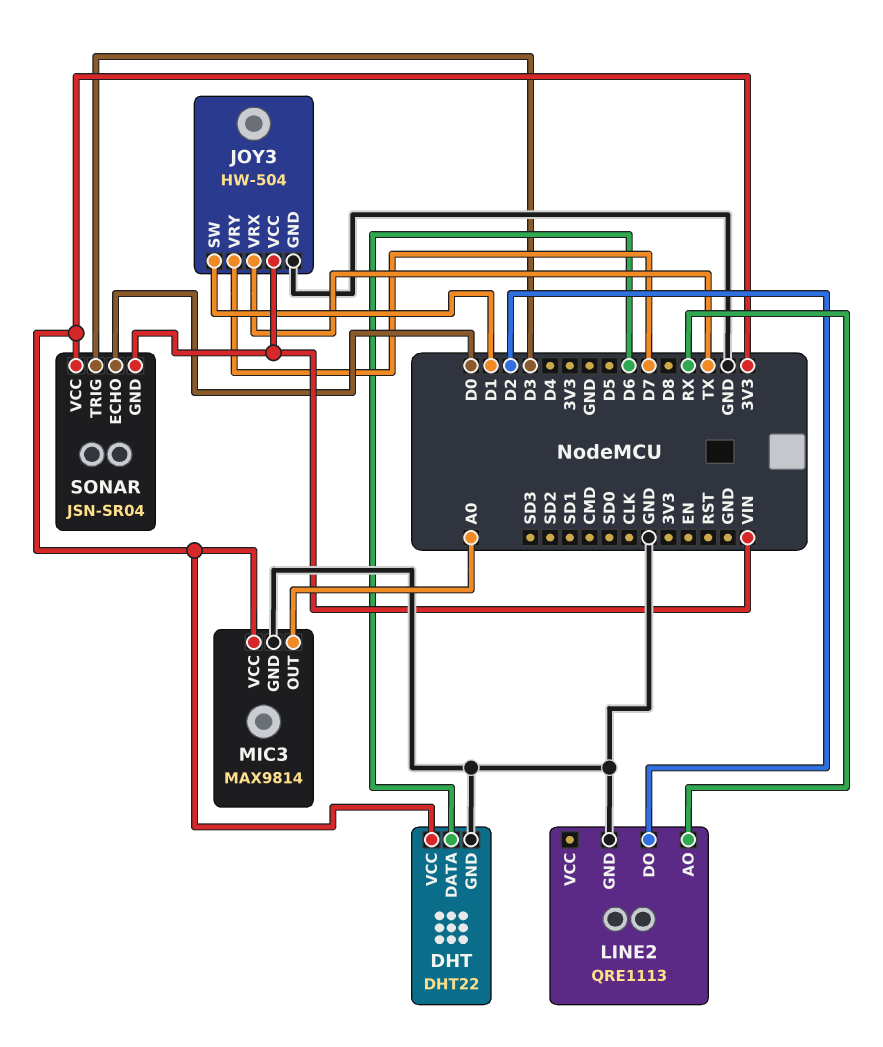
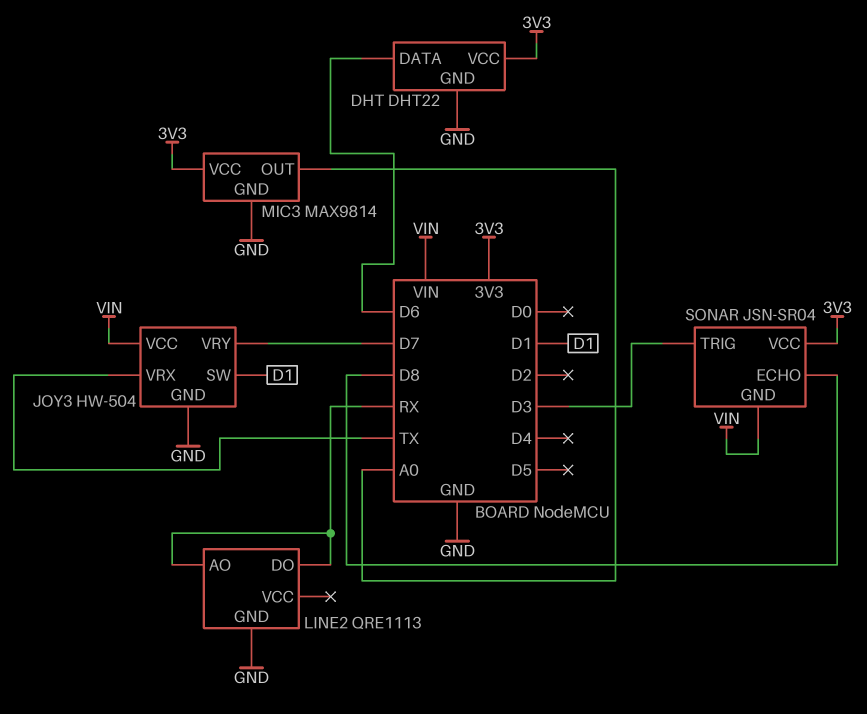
LINE2 pin DO: D2 -> RX
SONAR pin ECHO: D0 -> D8

